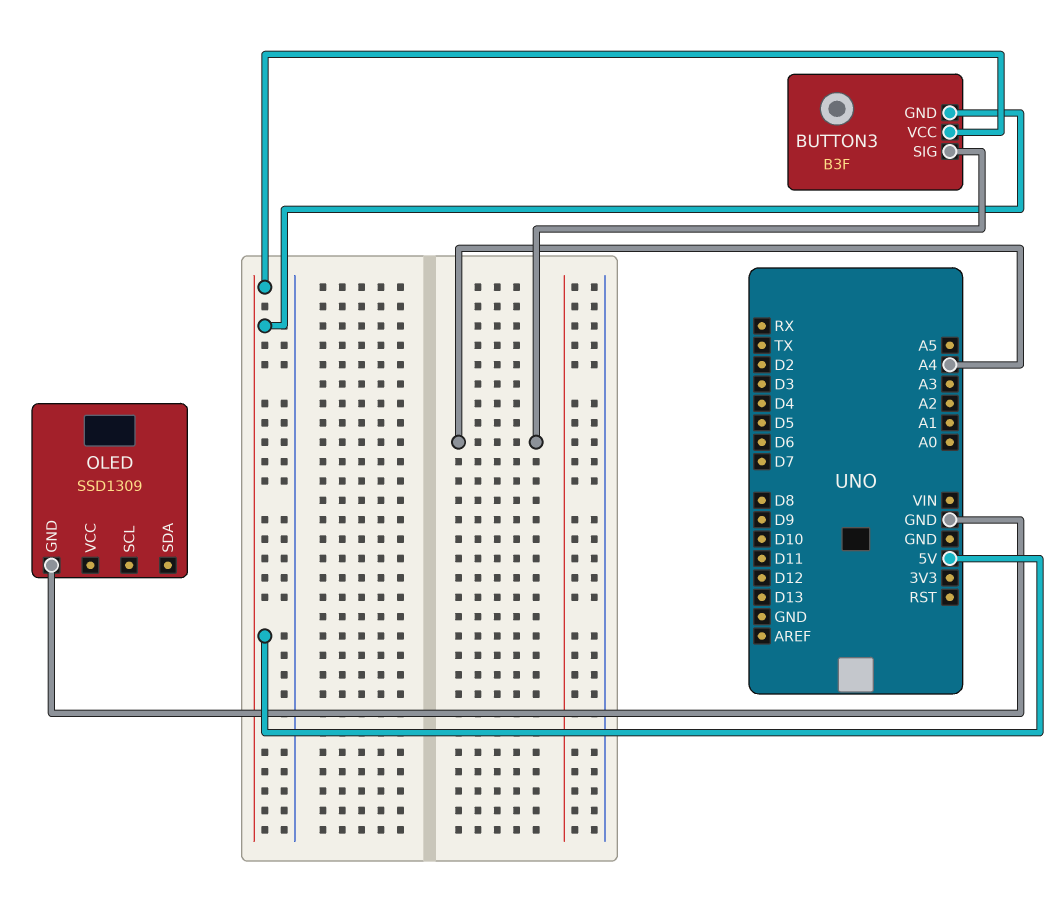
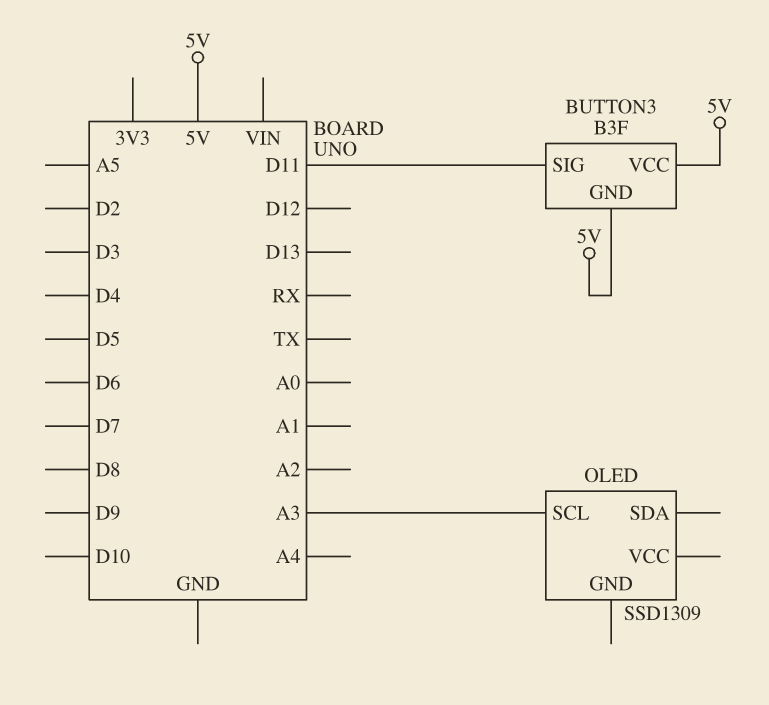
BUTTON3 pin SIG: A4 -> D11
OLED pin GND: GND -> none
OLED pin SCL: none -> A3

